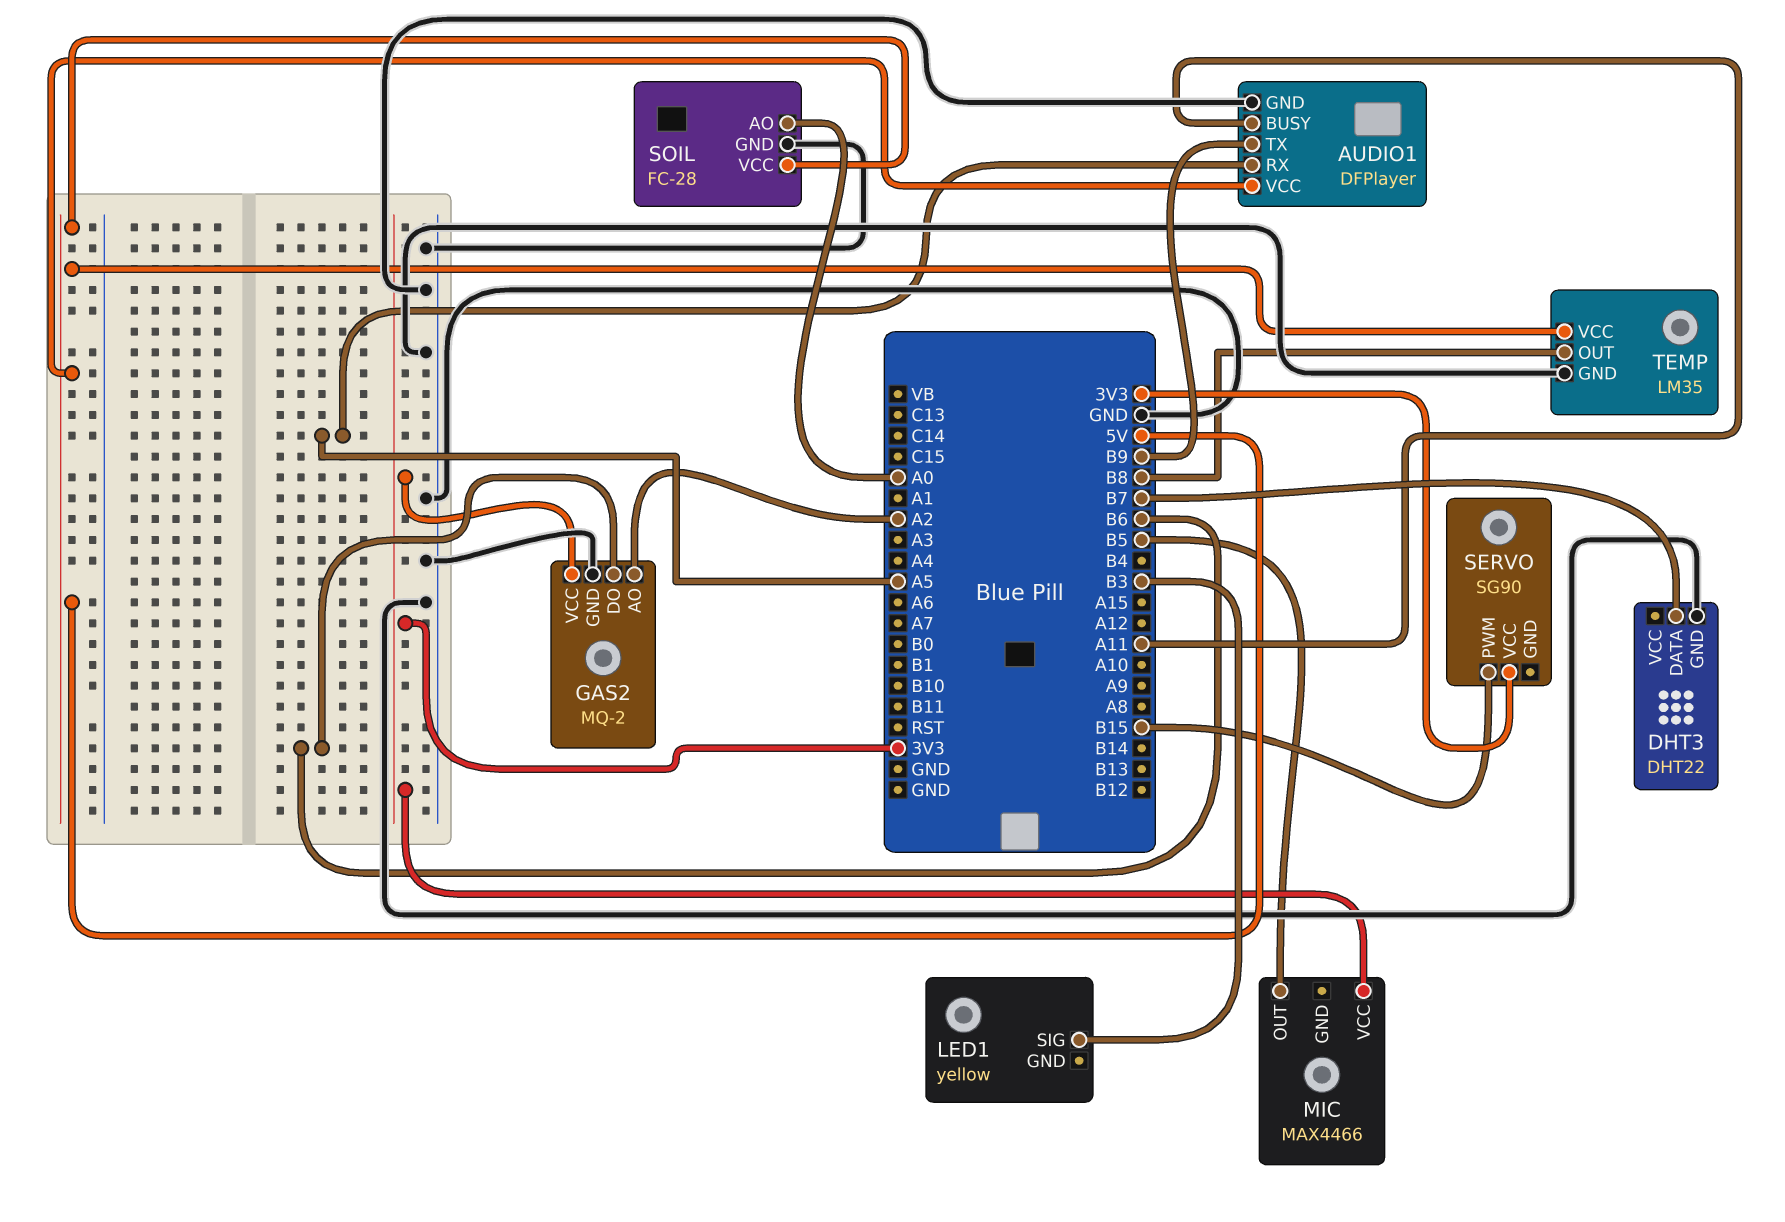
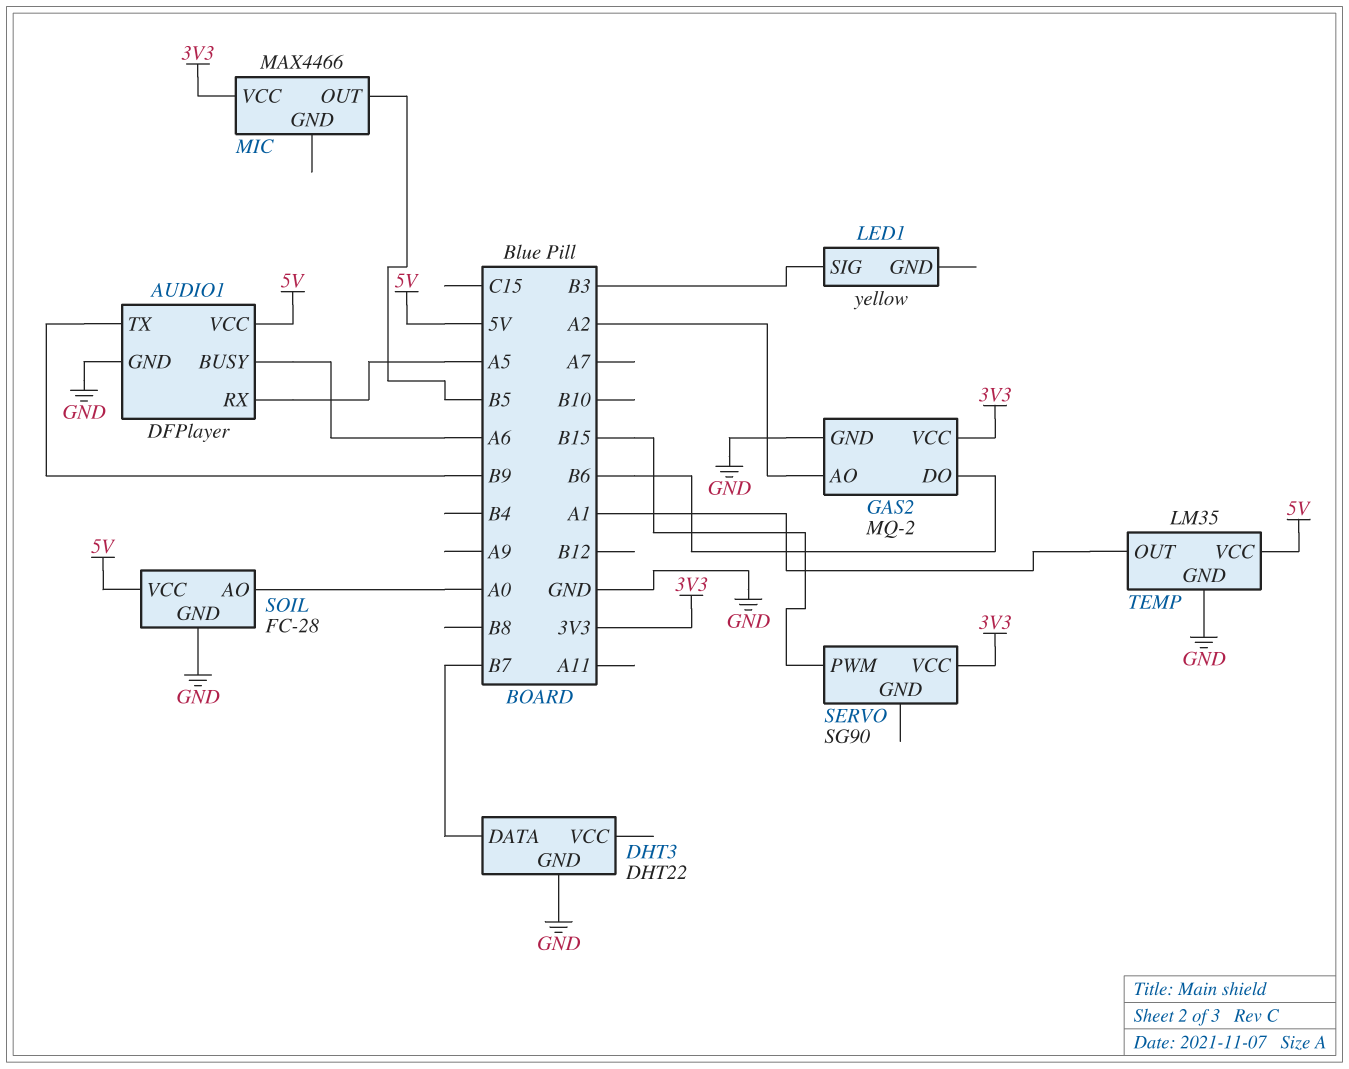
AUDIO1 pin BUSY: A11 -> A6
TEMP pin OUT: B8 -> A1

